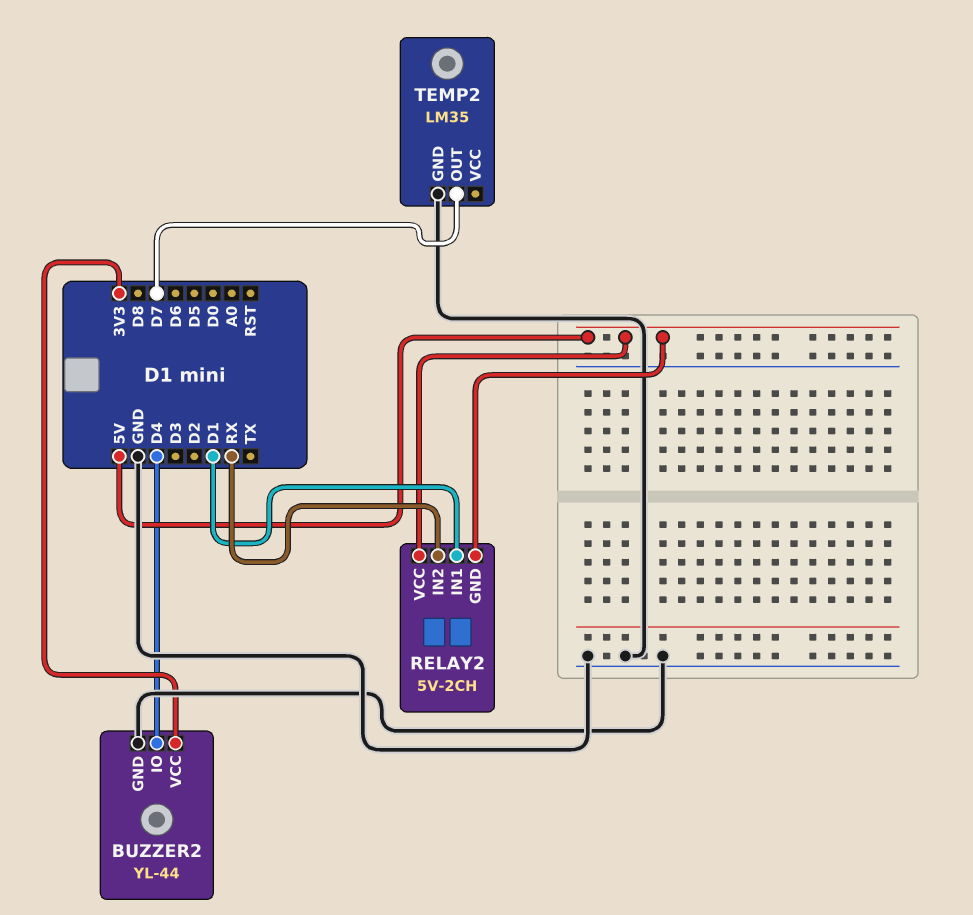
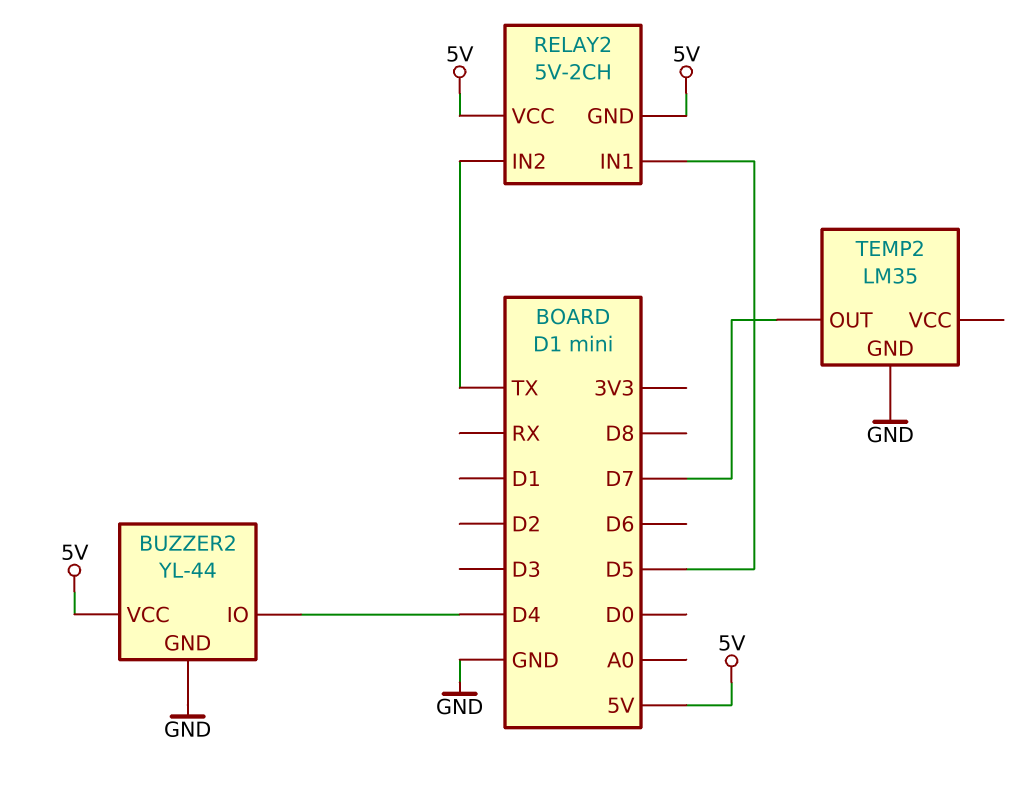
BUZZER2 pin VCC: 3V3 -> 5V
RELAY2 pin IN1: D1 -> D5
RELAY2 pin IN2: RX -> TX

